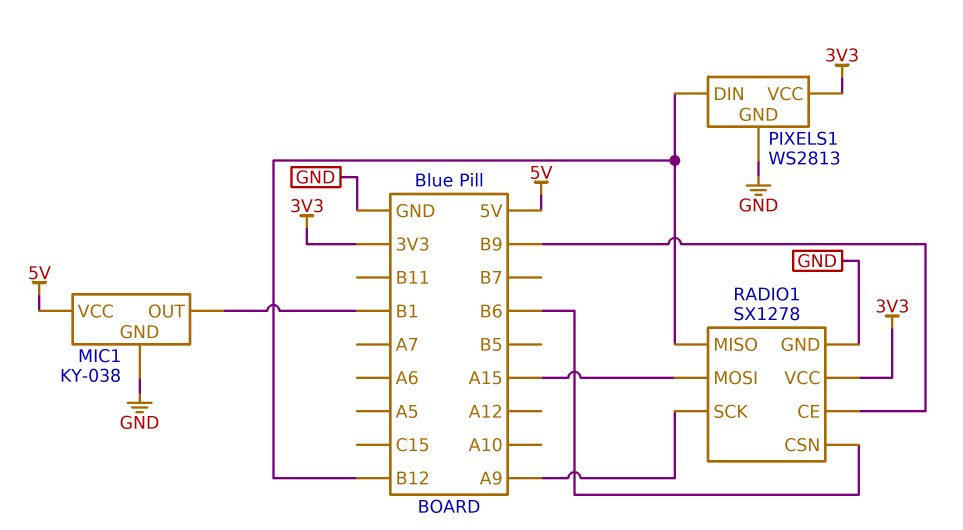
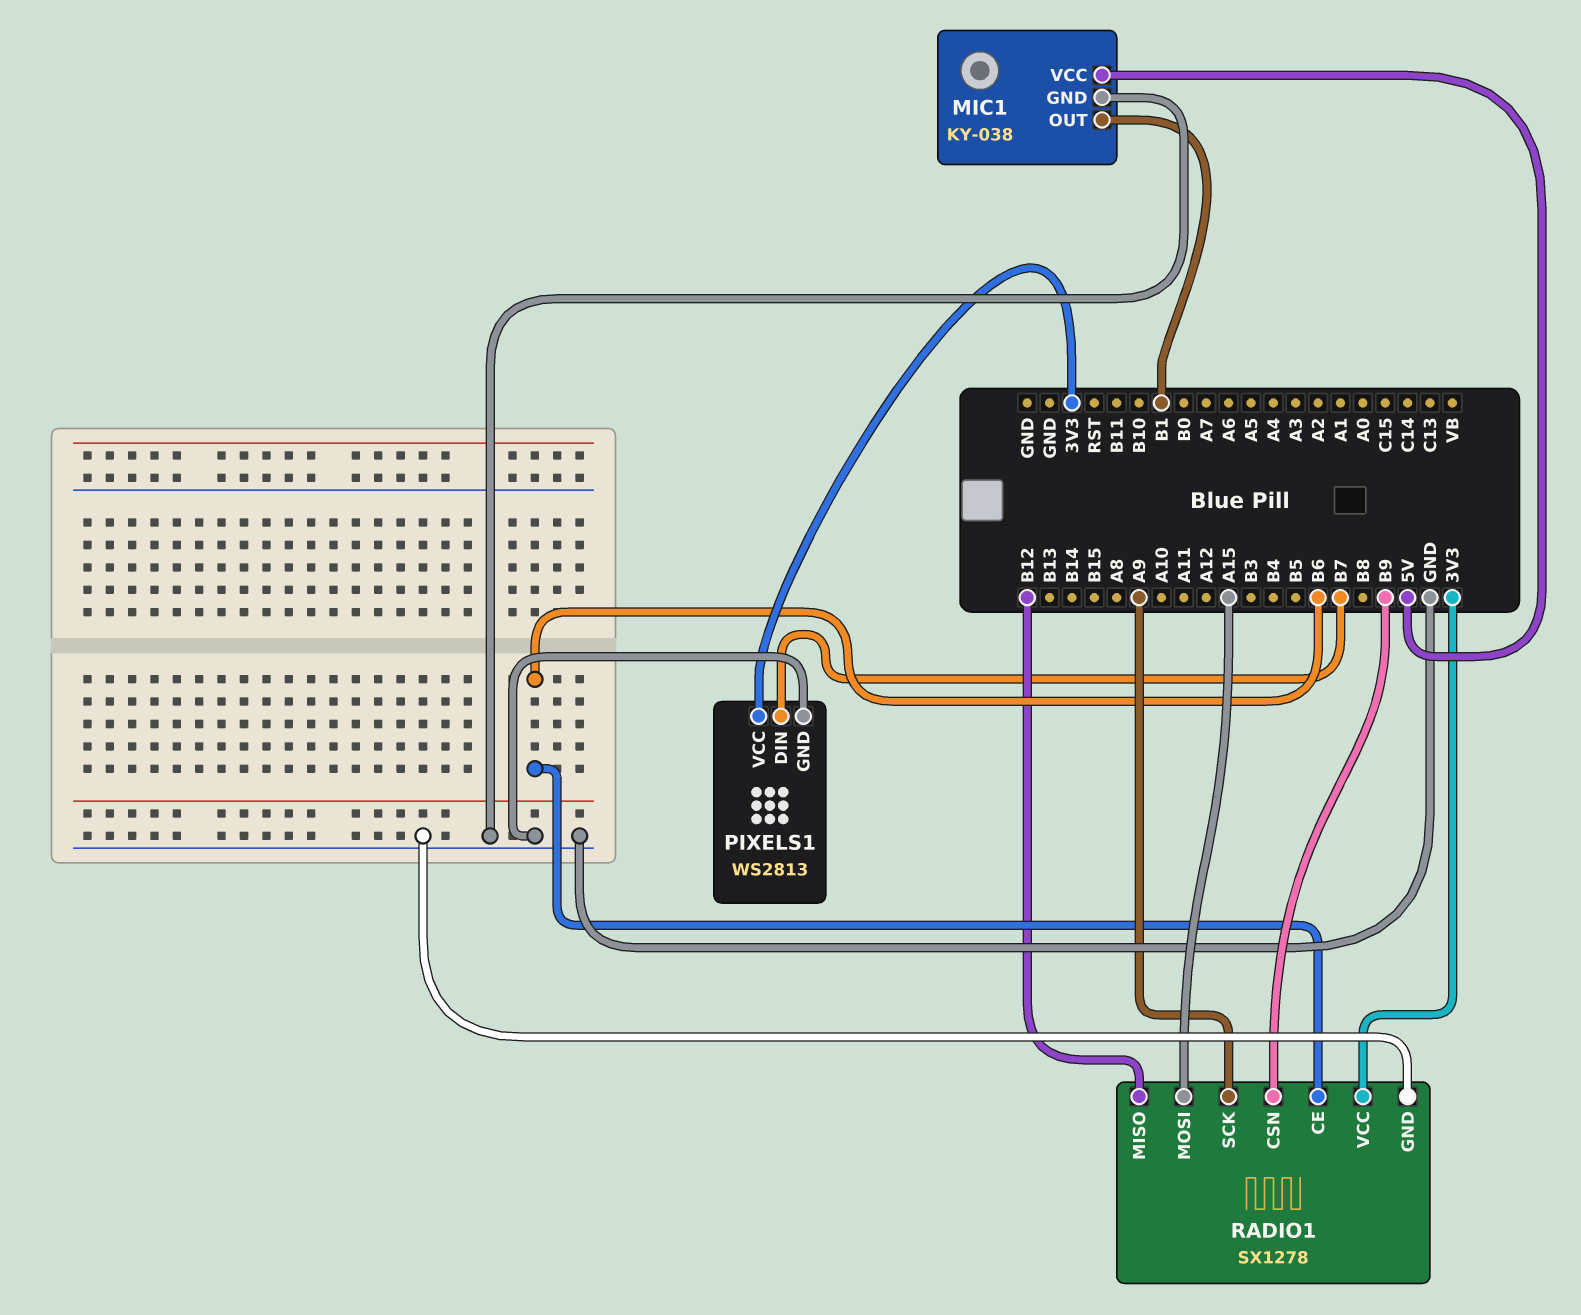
PIXELS1 pin DIN: B12 -> B7
RADIO1 pin CE: B9 -> B6
RADIO1 pin CSN: B6 -> B9

